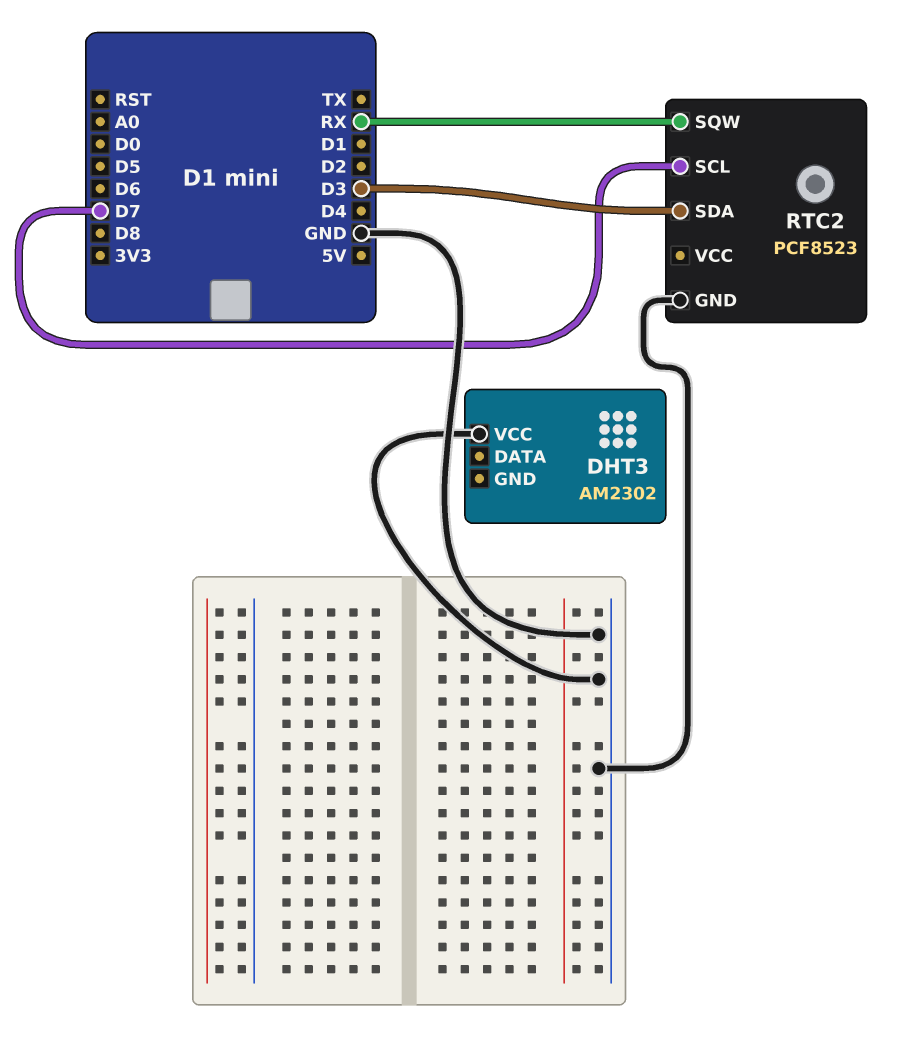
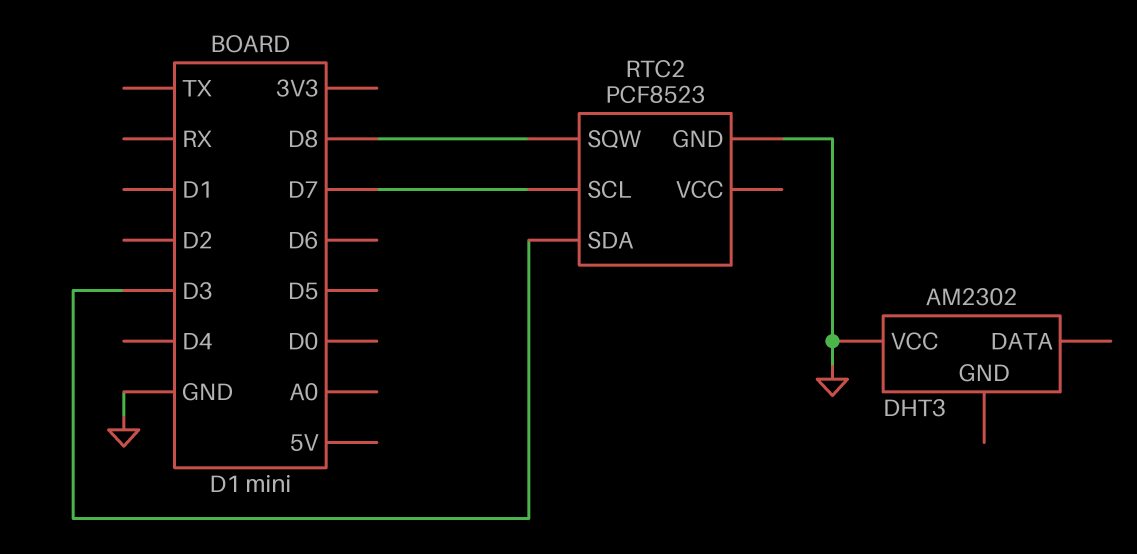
RTC2 pin SQW: RX -> D8

